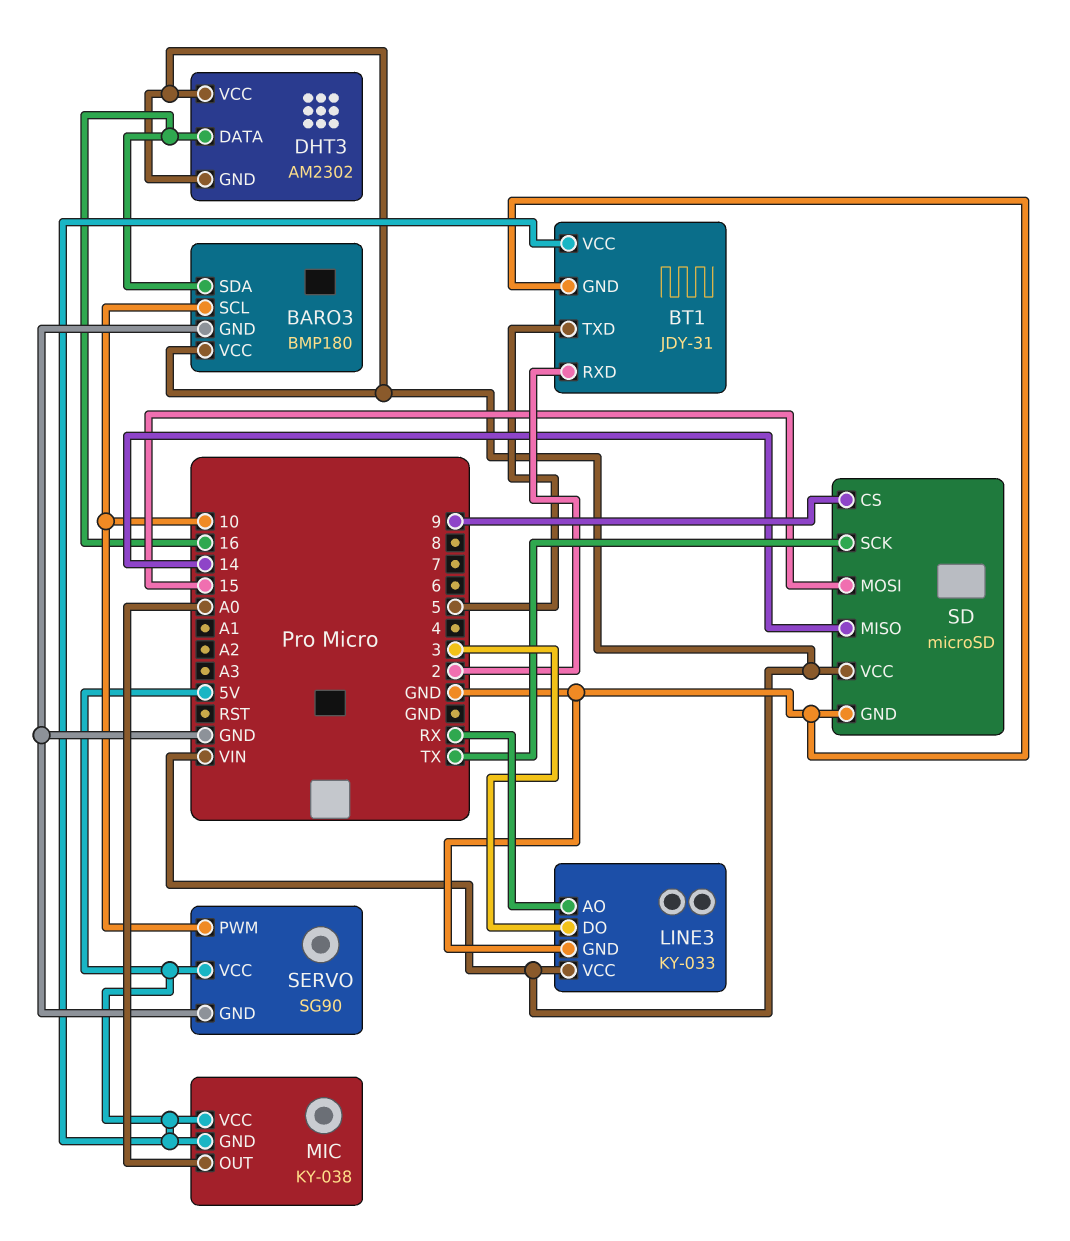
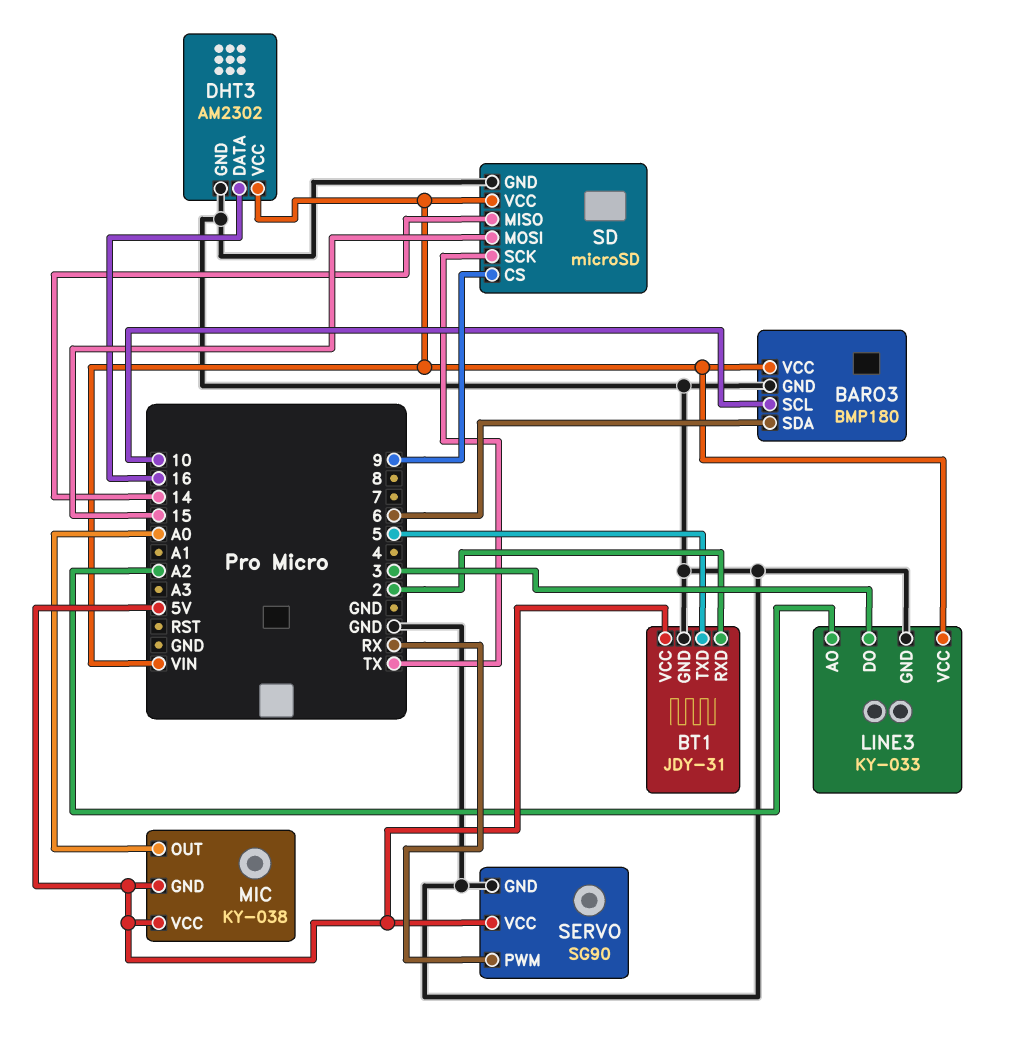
BARO3 pin SDA: 16 -> 6
DHT3 pin GND: VIN -> GND
LINE3 pin AO: RX -> A2
SERVO pin PWM: 10 -> RX

